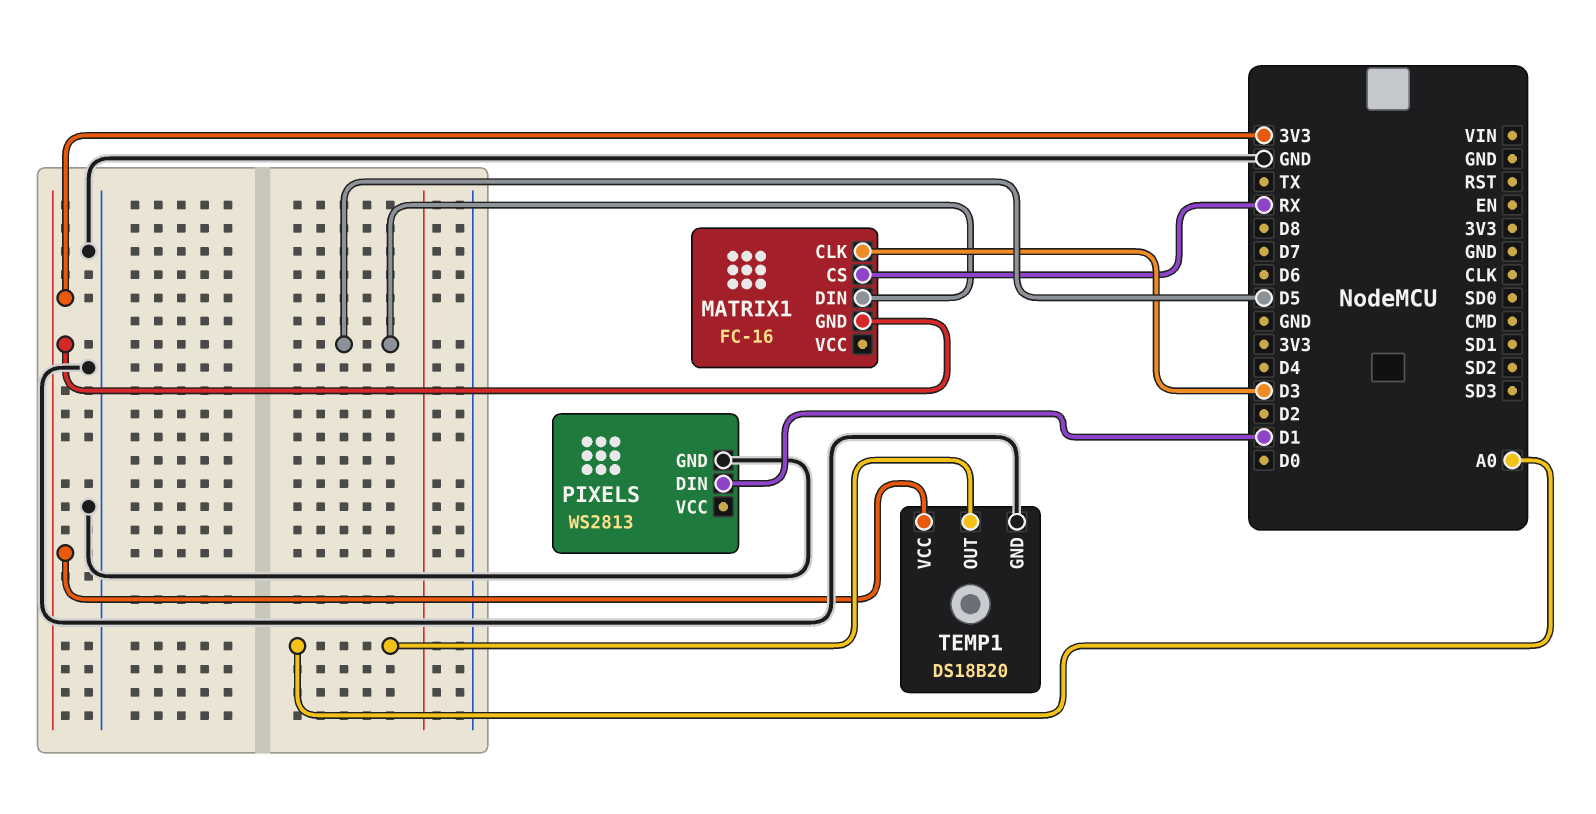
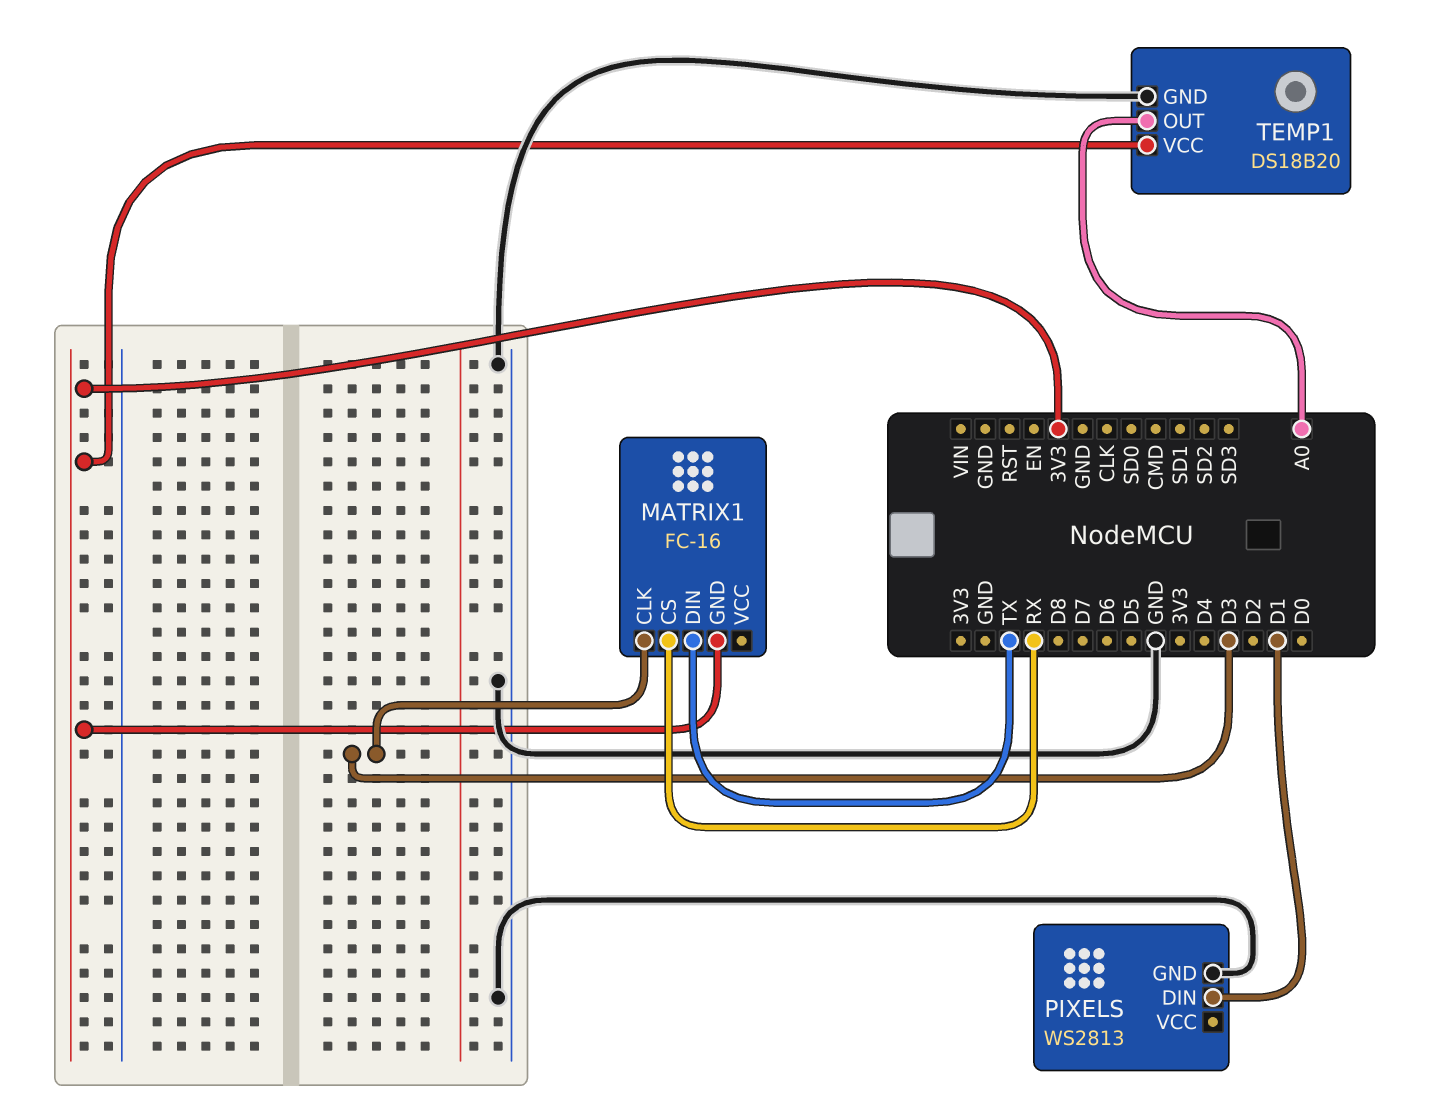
MATRIX1 pin DIN: D5 -> TX

